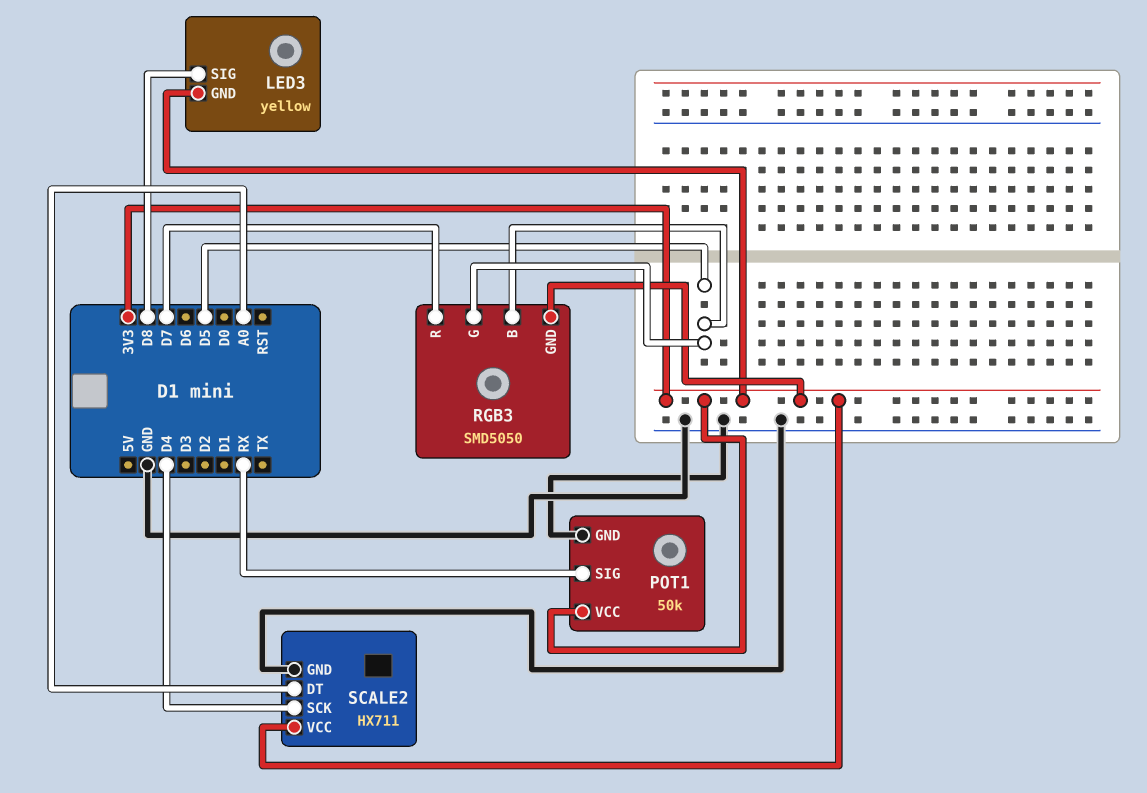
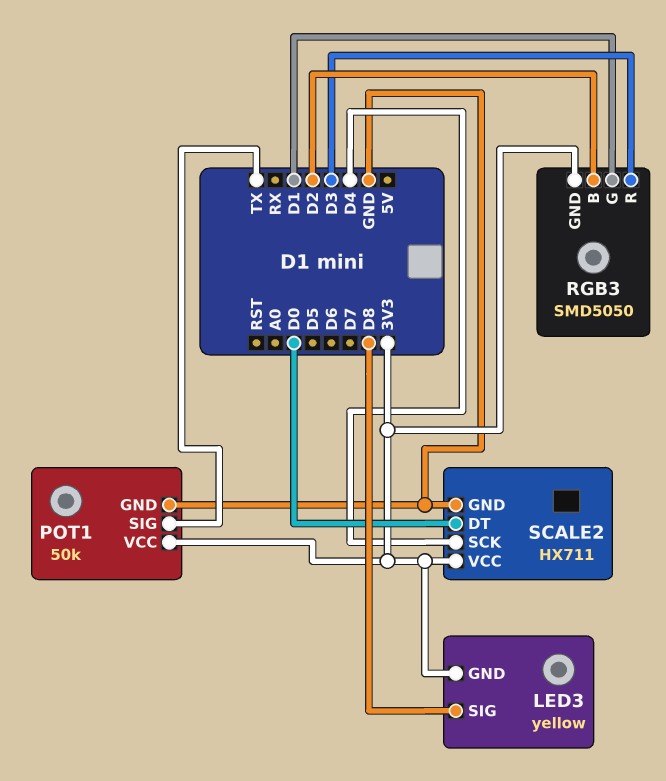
POT1 pin SIG: RX -> TX
RGB3 pin B: D5 -> D2
RGB3 pin G: D5 -> D1
RGB3 pin R: D7 -> D3
SCALE2 pin DT: A0 -> D0

